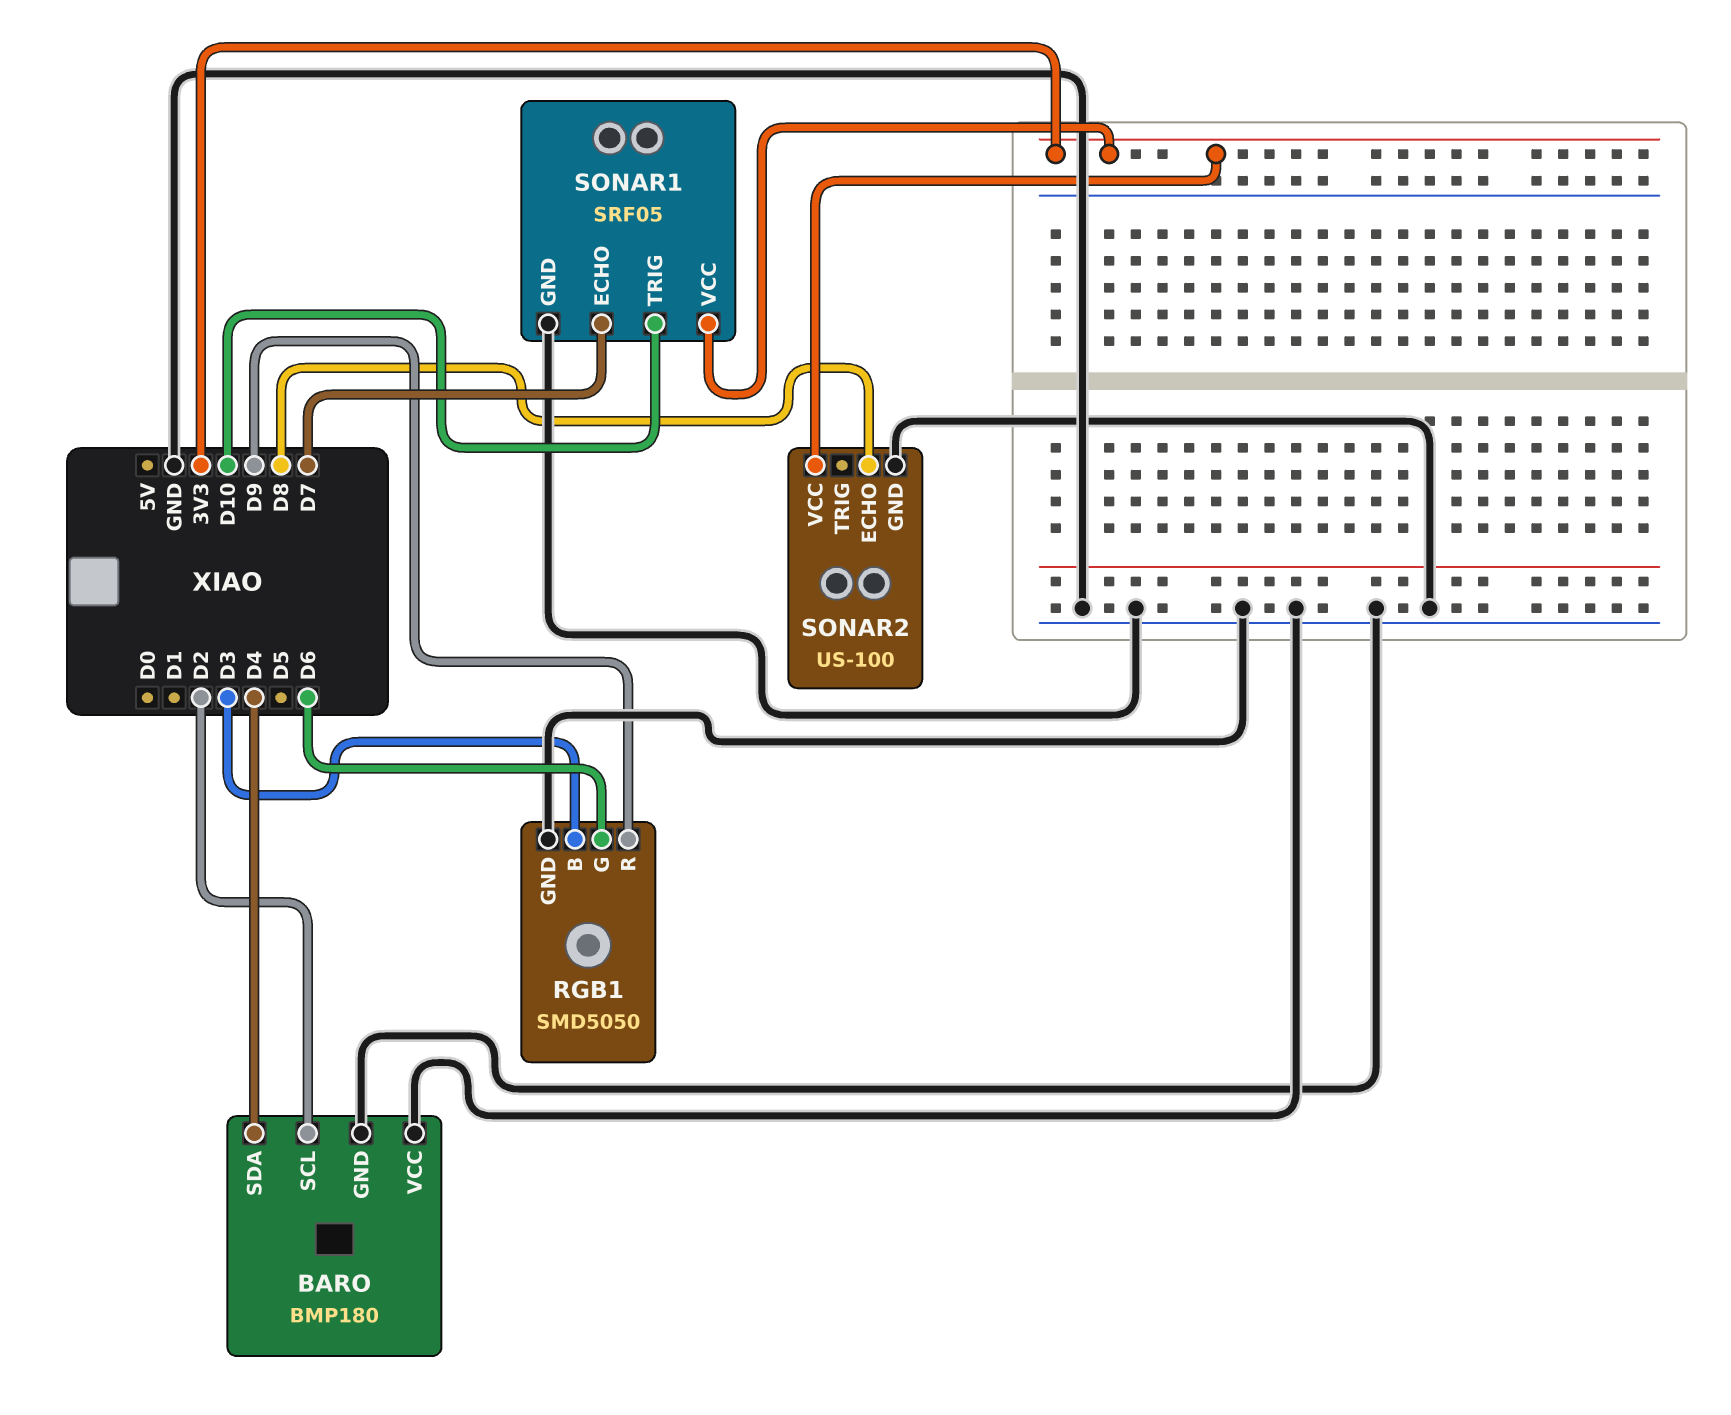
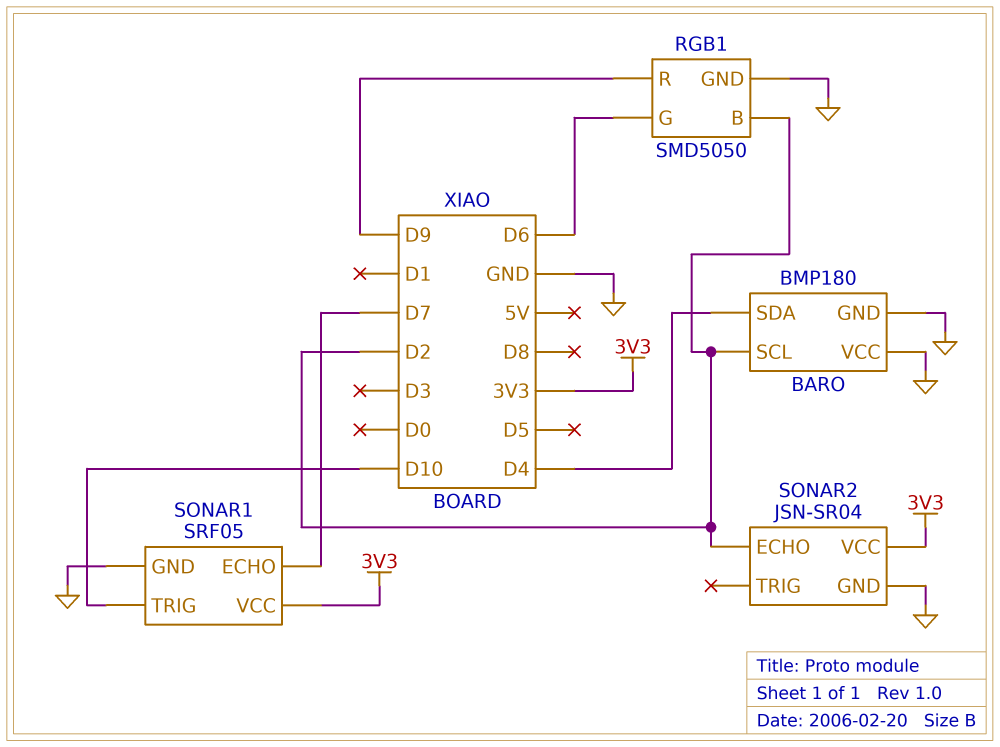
RGB1 pin B: D3 -> D2
SONAR2: US-100 -> JSN-SR04
SONAR2 pin ECHO: D8 -> D2

